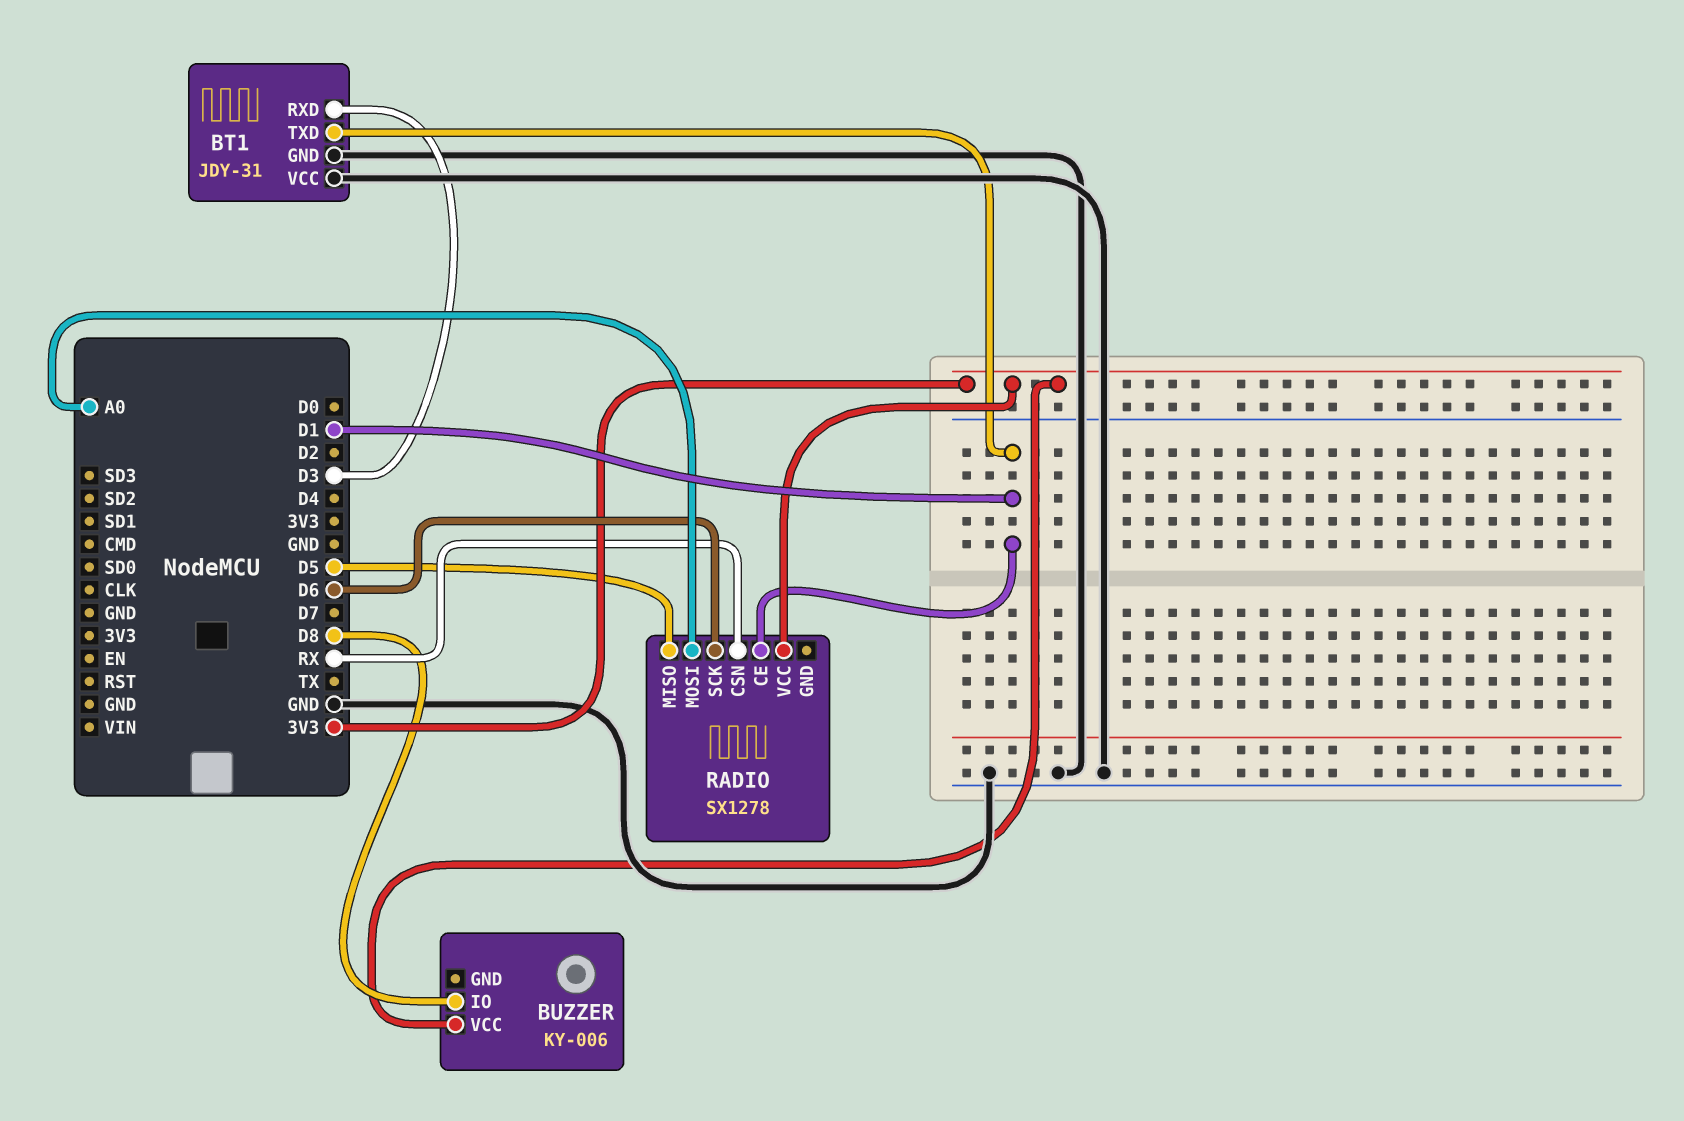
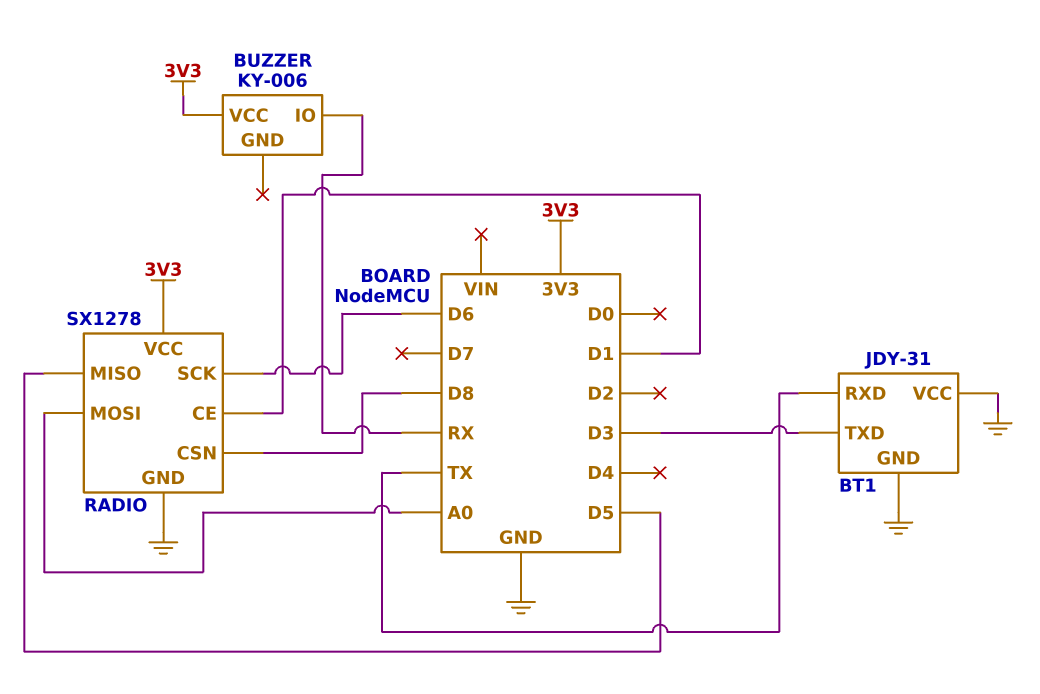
BT1 pin RXD: D3 -> TX
BT1 pin TXD: D1 -> D3
BUZZER pin IO: D8 -> RX
RADIO pin CSN: RX -> D8
RADIO pin GND: none -> GND

